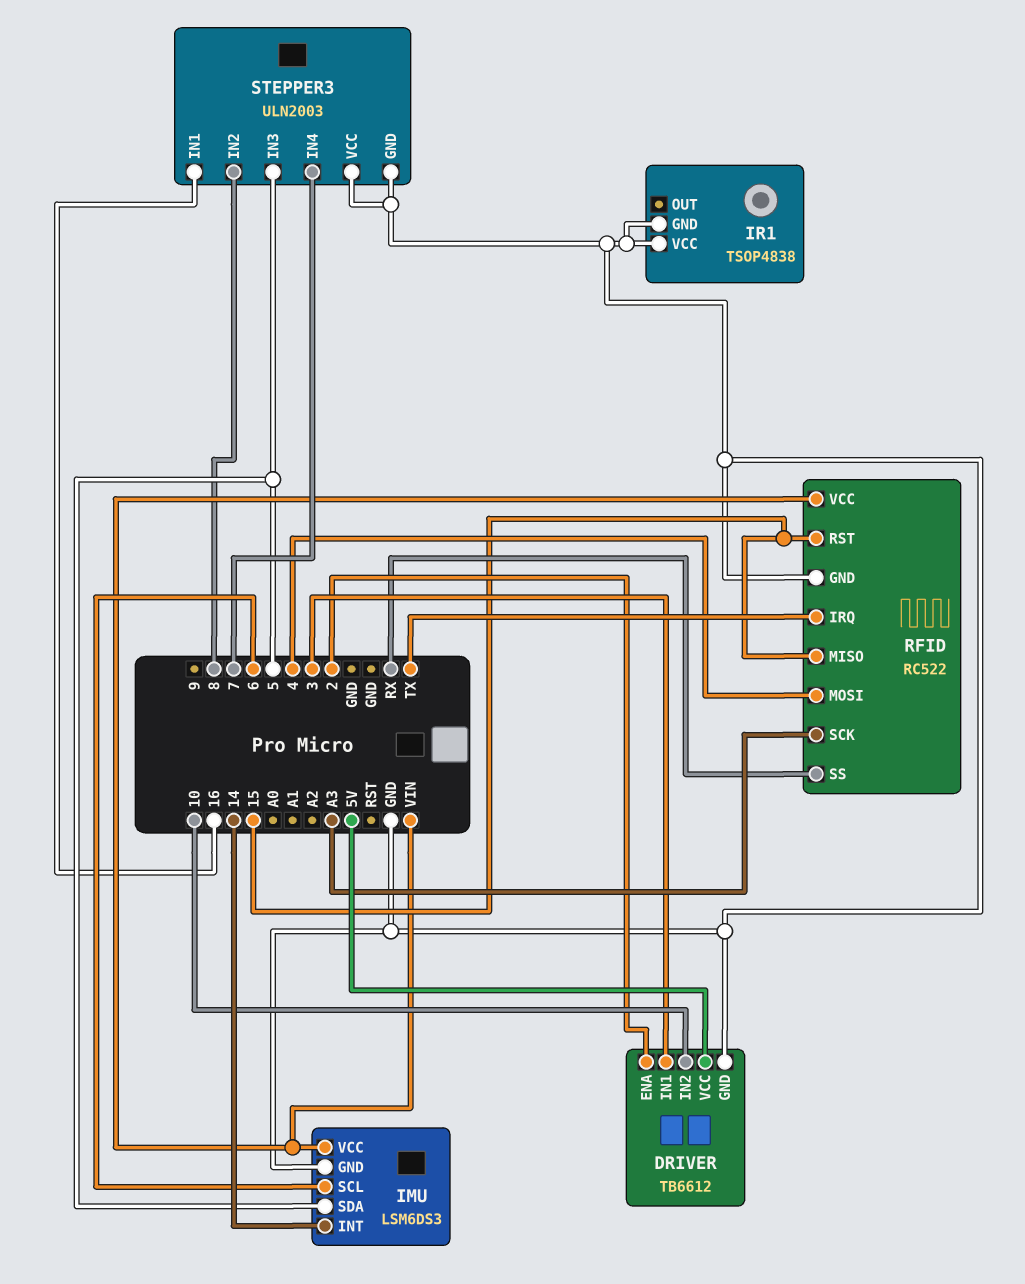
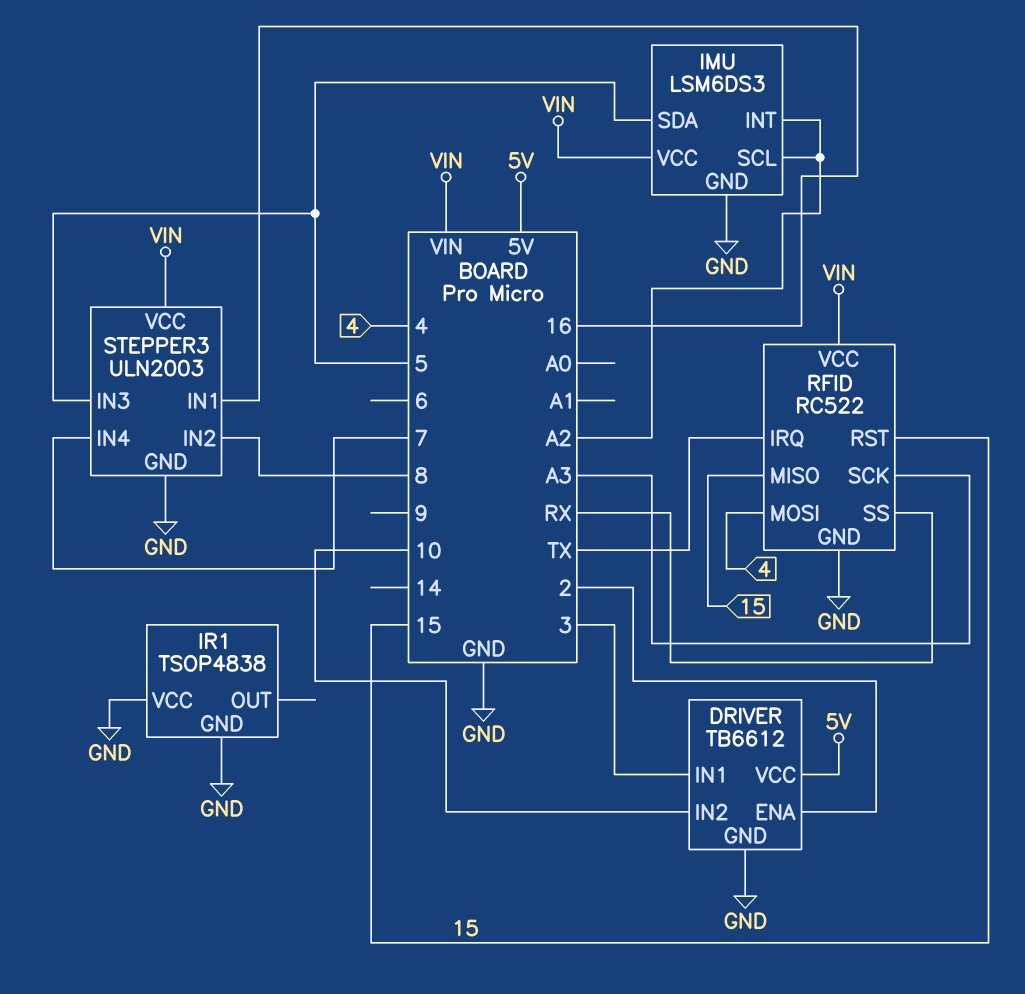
IMU pin INT: 14 -> A2
IMU pin SCL: 6 -> A2
STEPPER3 pin VCC: GND -> VIN

